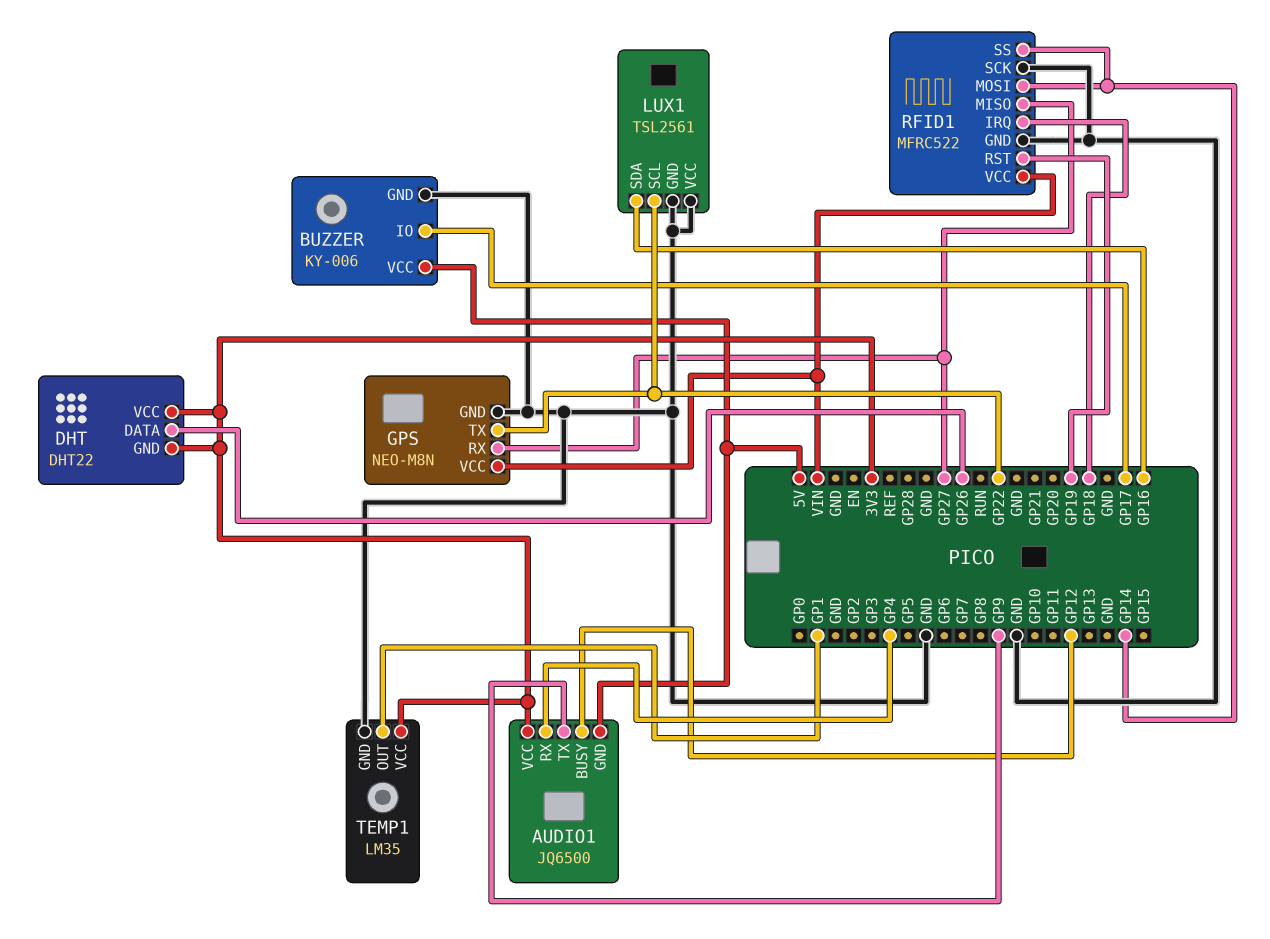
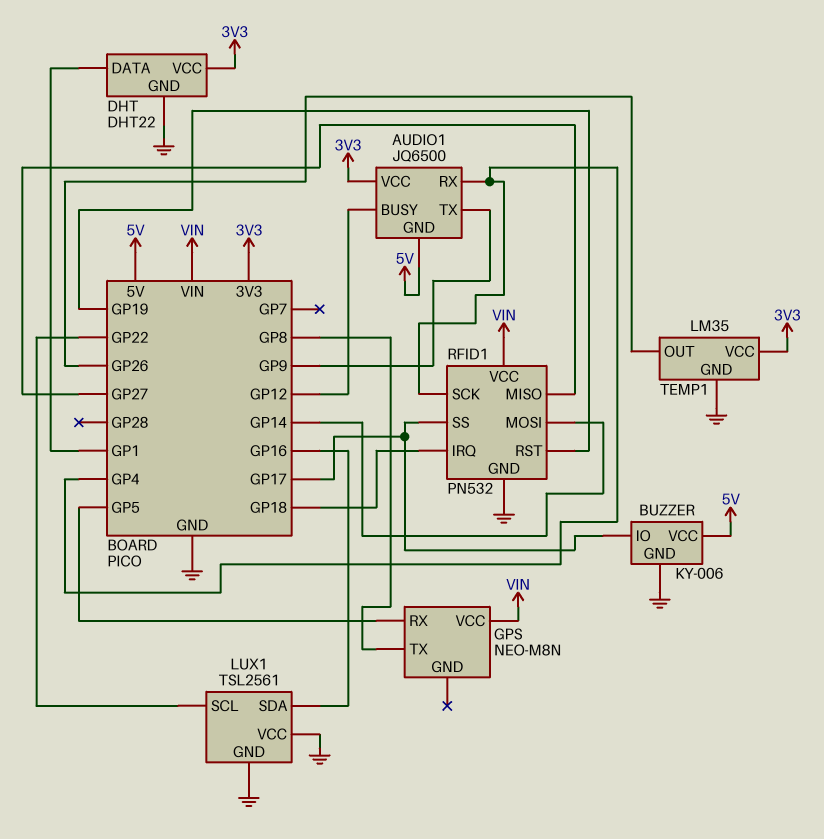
DHT pin DATA: GP26 -> GP1
DHT pin GND: 3V3 -> GND
GPS pin GND: GND -> none
GPS pin RX: GP27 -> GP5
GPS pin TX: GP22 -> GP8
RFID1: MFRC522 -> PN532
RFID1 pin SCK: GND -> GP4
RFID1 pin SS: GP14 -> GP17
TEMP1 pin OUT: GP1 -> GP26

